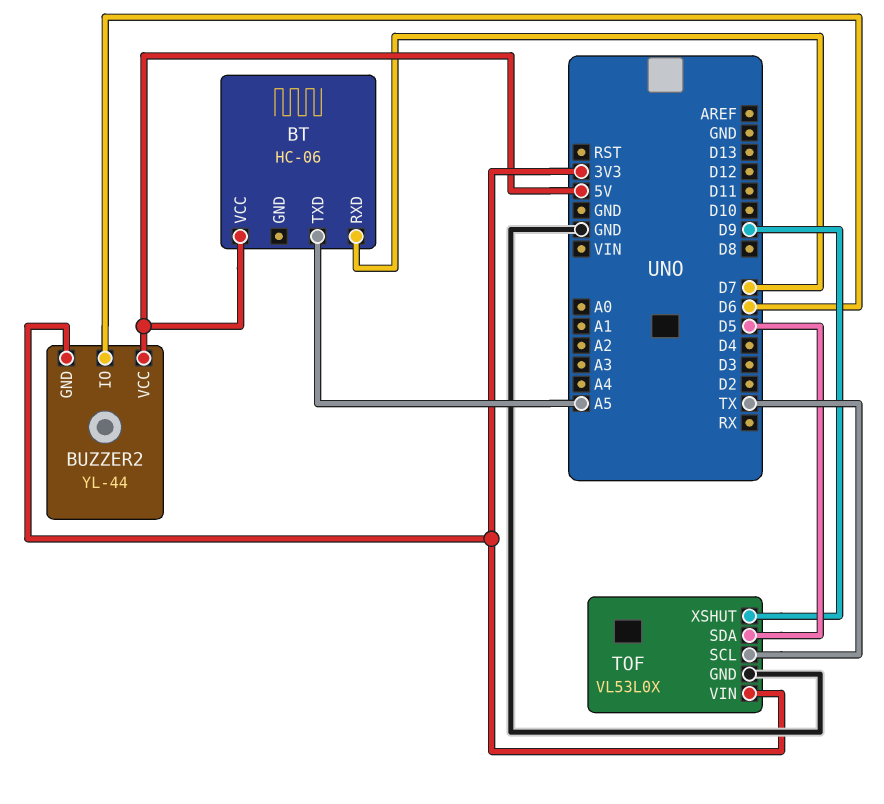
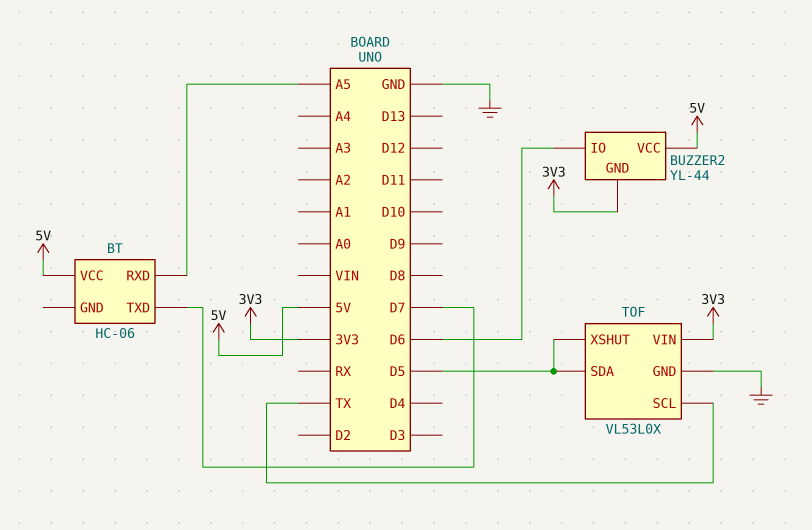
BT pin RXD: D7 -> A5
BT pin TXD: A5 -> D7
TOF pin XSHUT: D9 -> D5

